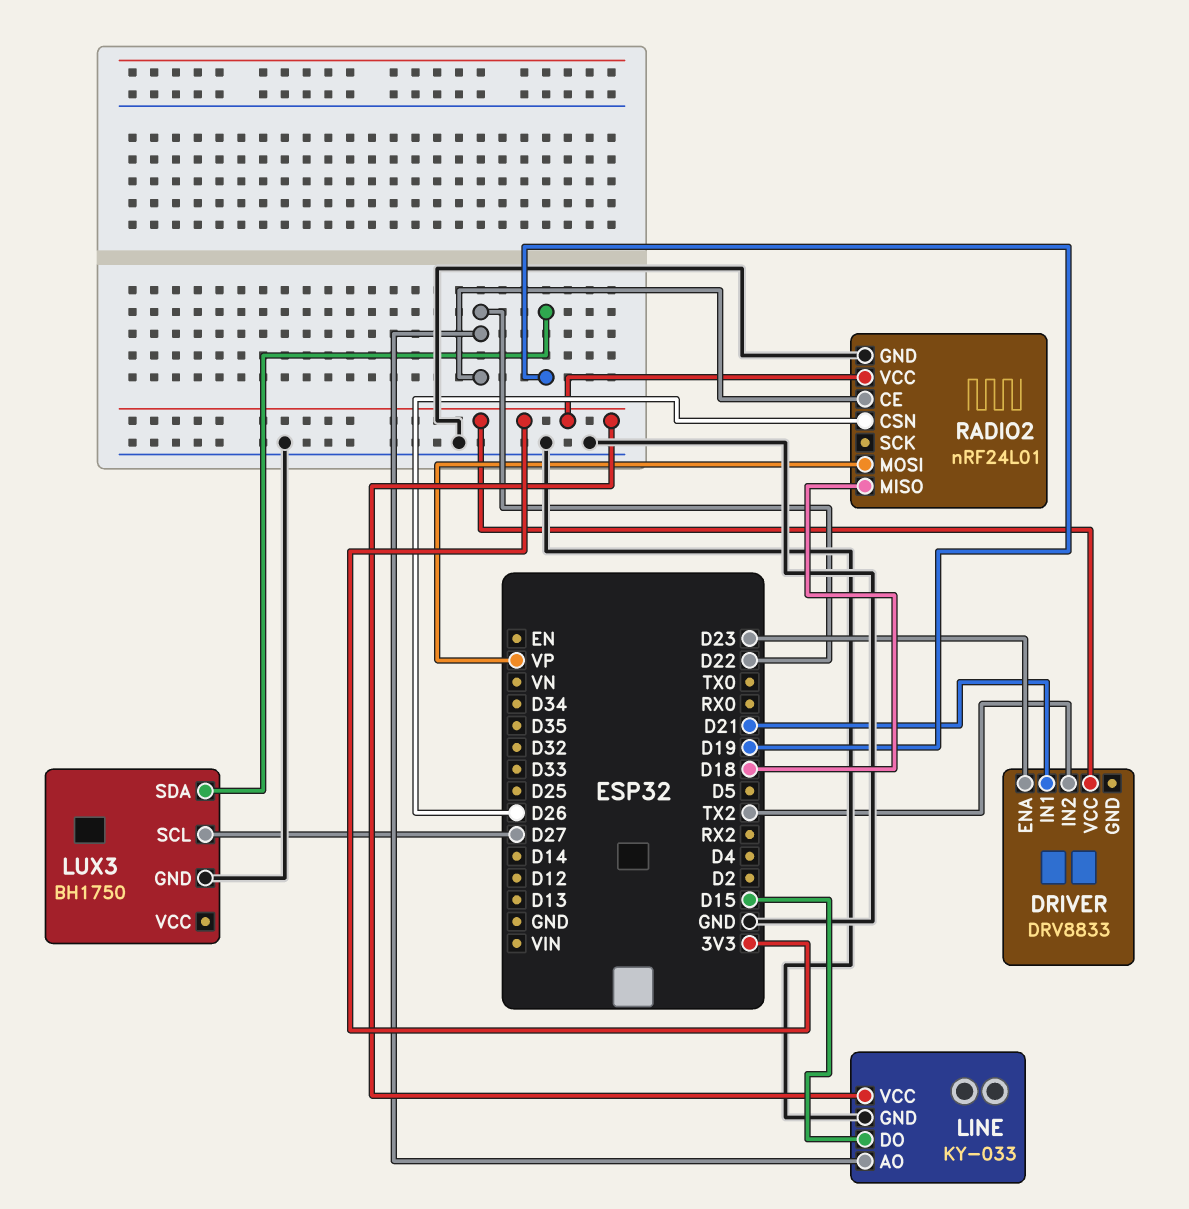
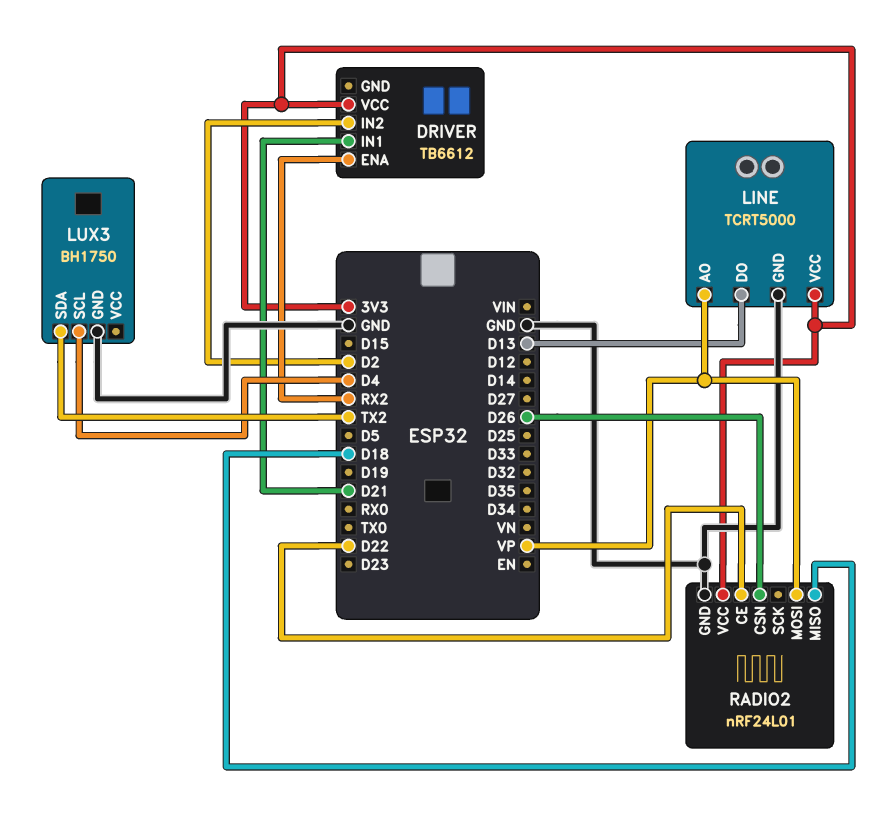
DRIVER: DRV8833 -> TB6612
DRIVER pin ENA: D23 -> RX2
DRIVER pin IN2: TX2 -> D2
LINE: KY-033 -> TCRT5000
LINE pin AO: D22 -> VP
LINE pin DO: D15 -> D13
LUX3 pin SCL: D27 -> D4
LUX3 pin SDA: D19 -> TX2

